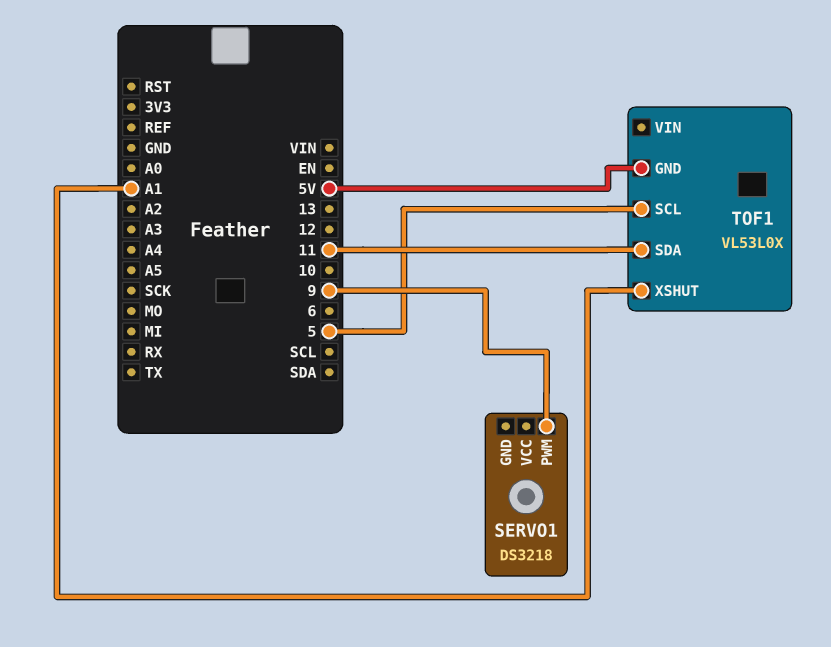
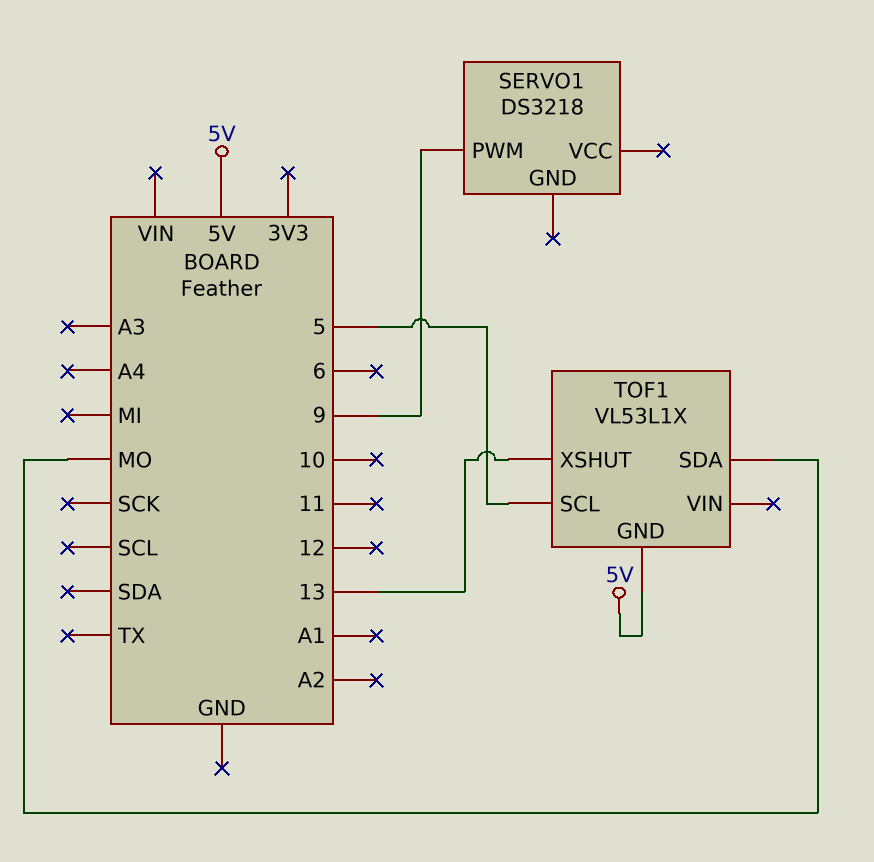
TOF1: VL53L0X -> VL53L1X
TOF1 pin SDA: 11 -> MO
TOF1 pin XSHUT: A1 -> 13

